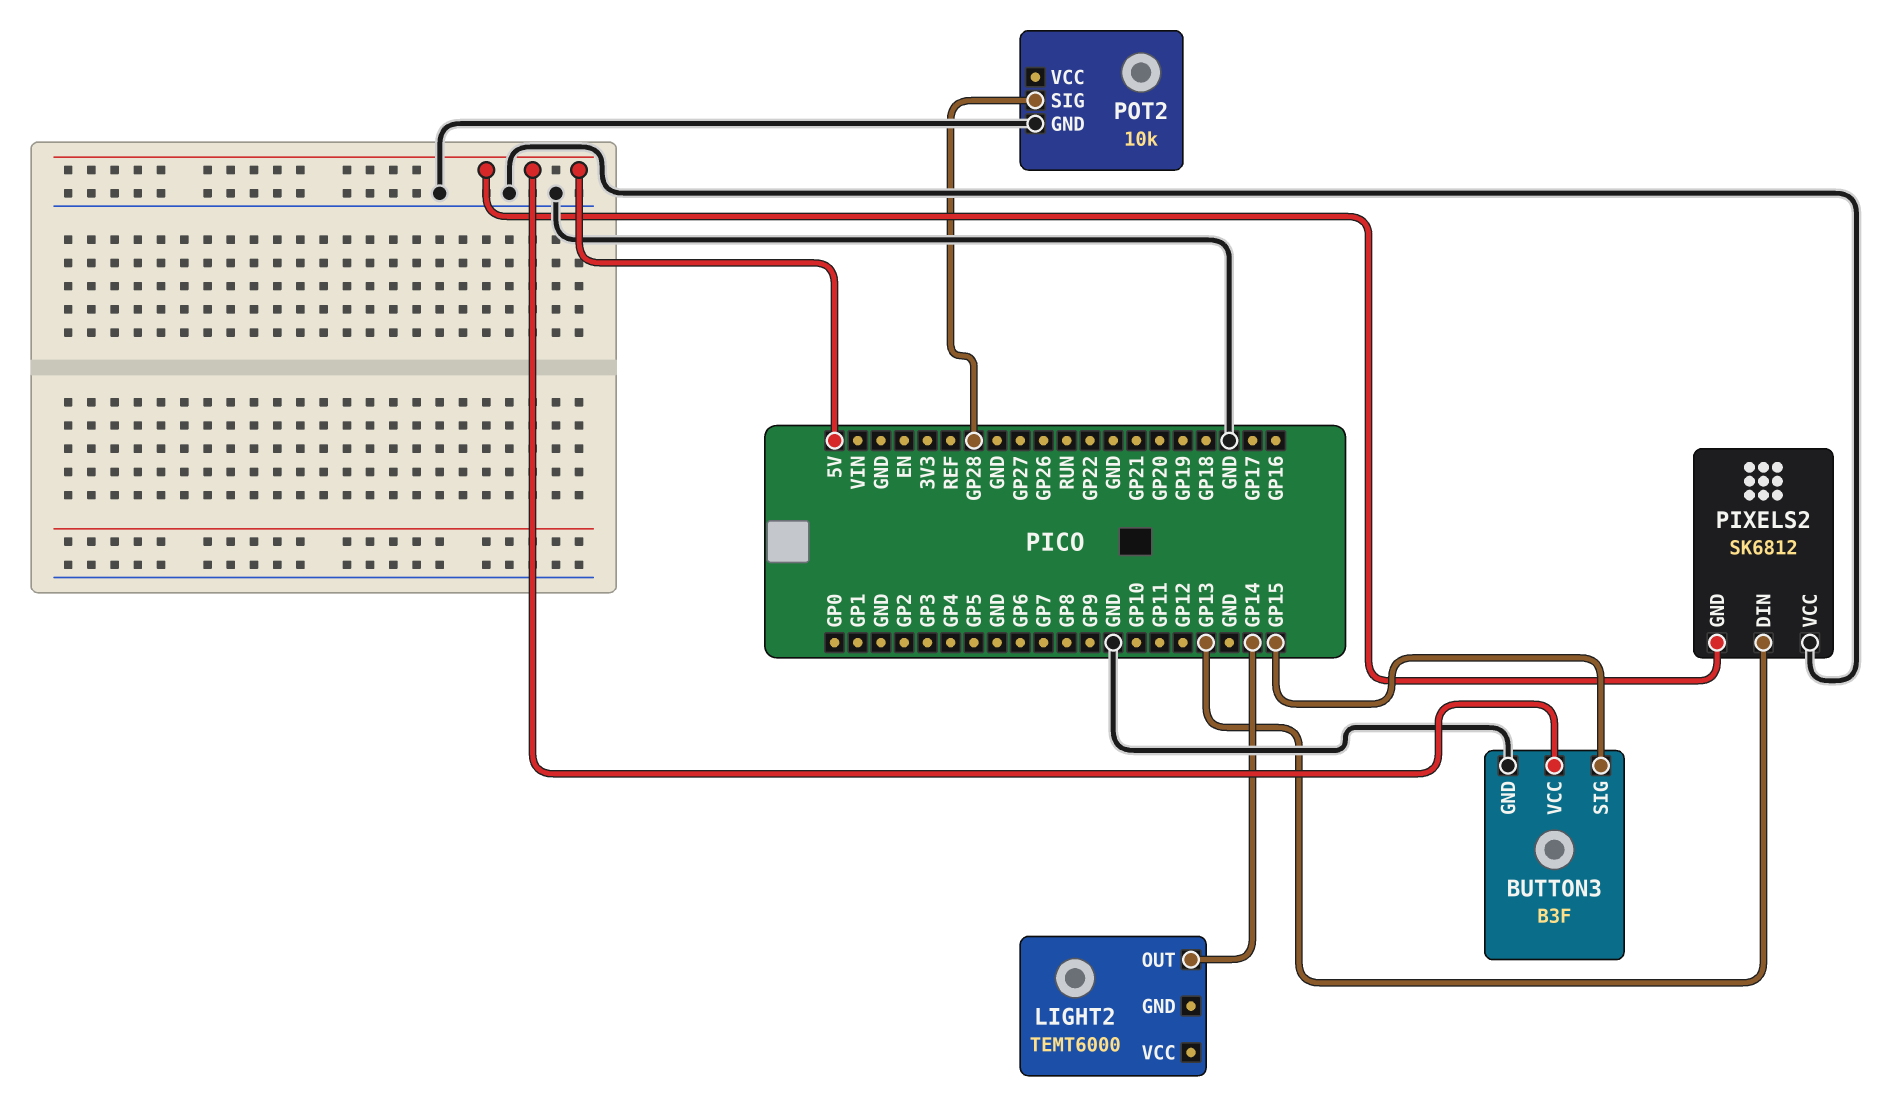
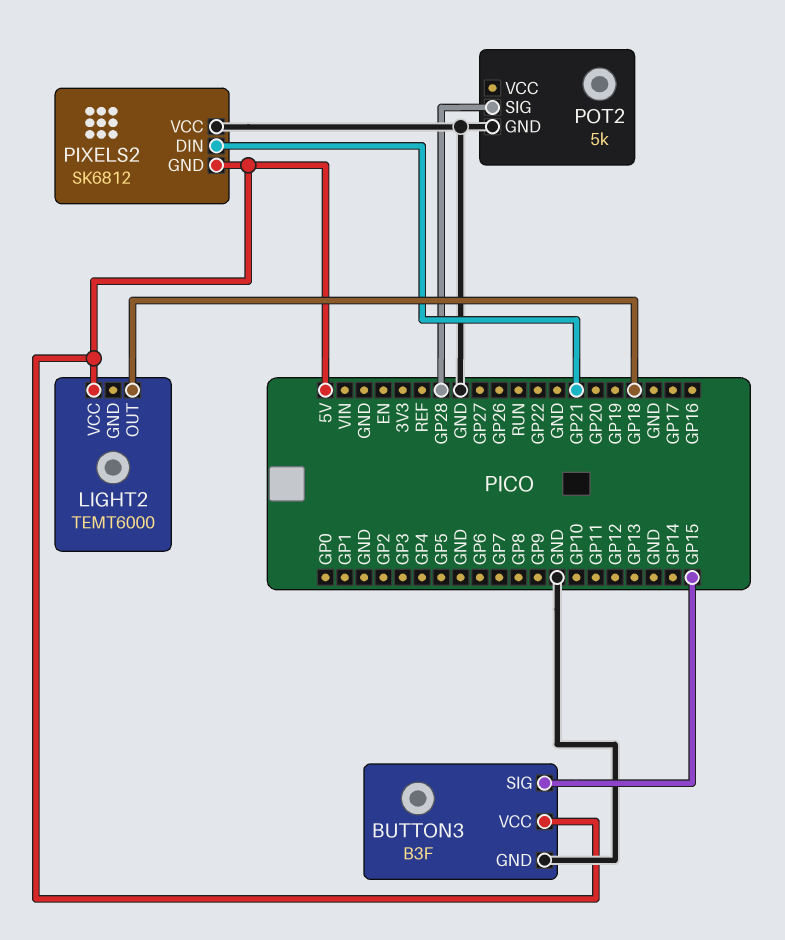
LIGHT2 pin OUT: GP14 -> GP18
LIGHT2 pin VCC: none -> 5V
PIXELS2 pin DIN: GP13 -> GP21
POT2: 10k -> 5k

